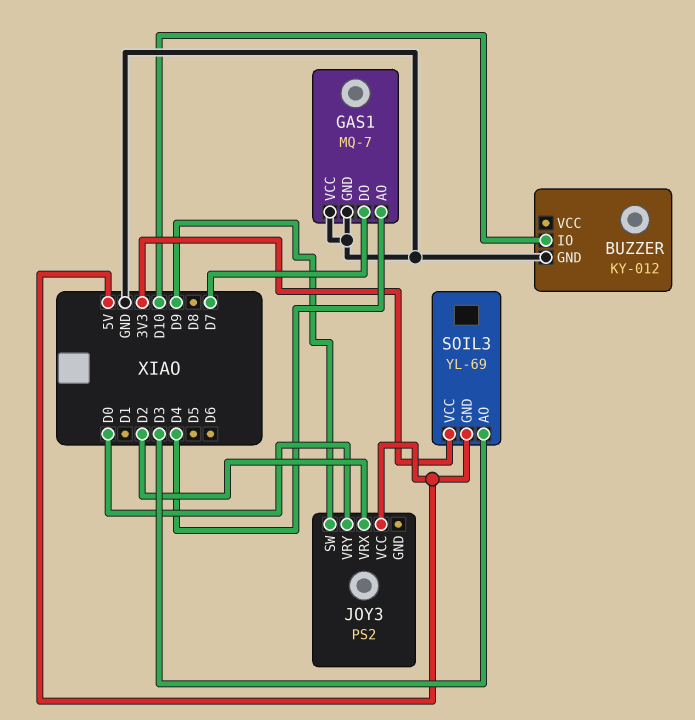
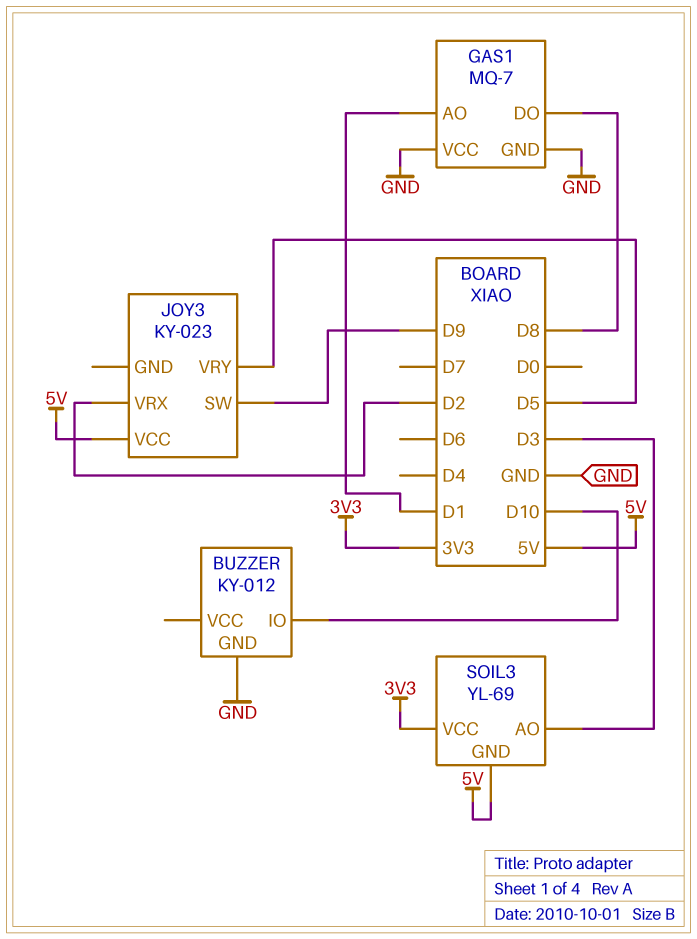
GAS1 pin AO: D4 -> D1
GAS1 pin DO: D7 -> D8
JOY3: PS2 -> KY-023
JOY3 pin VRY: D0 -> D5

